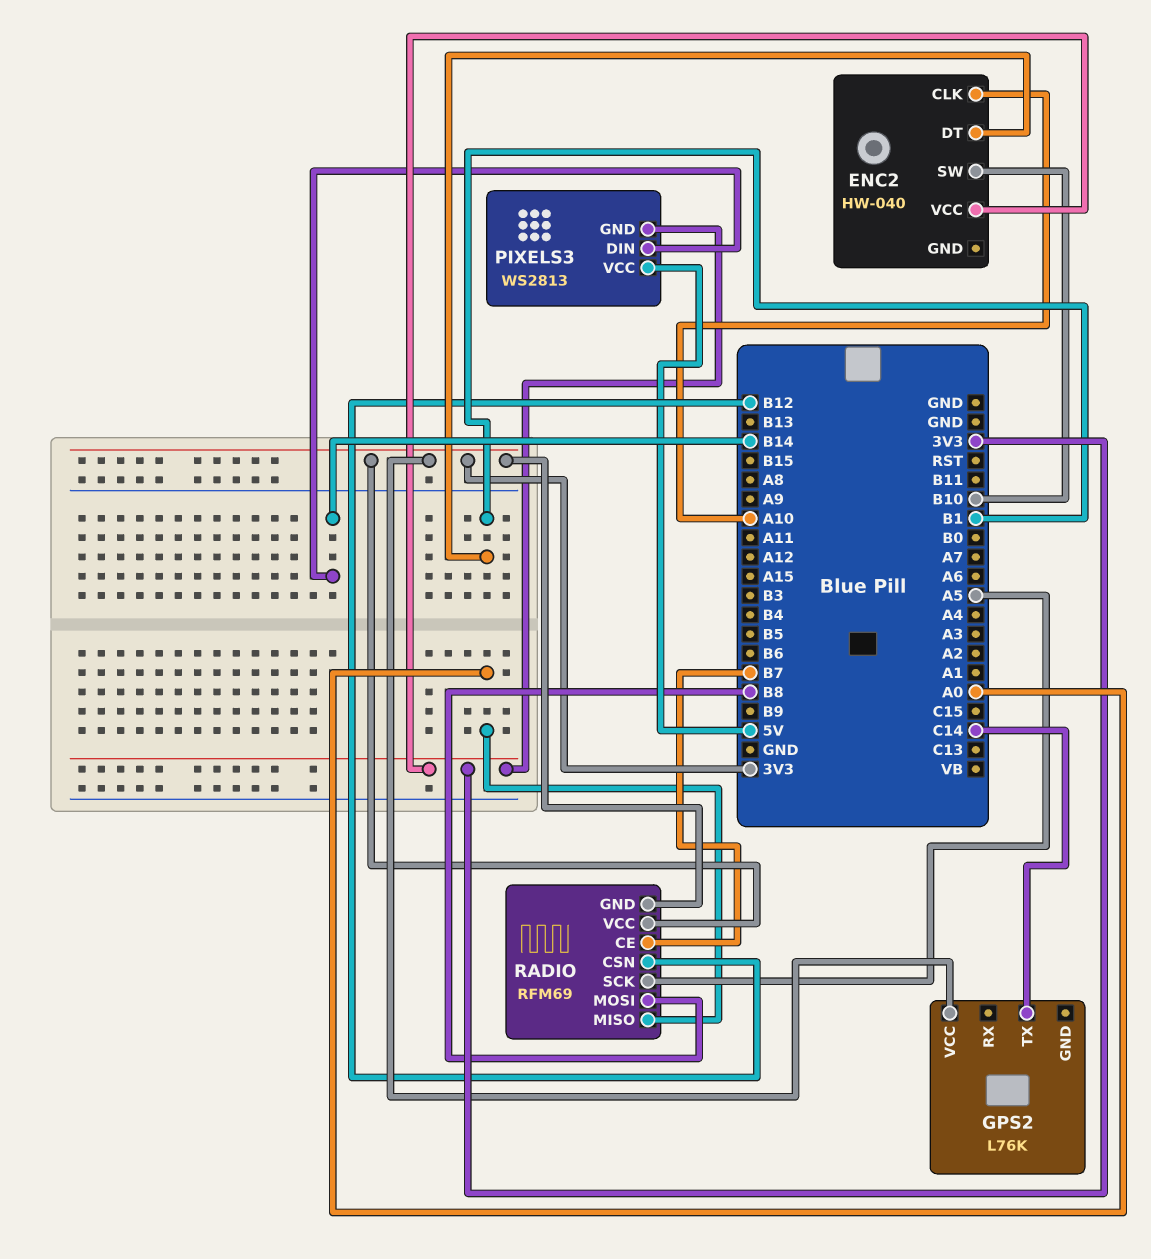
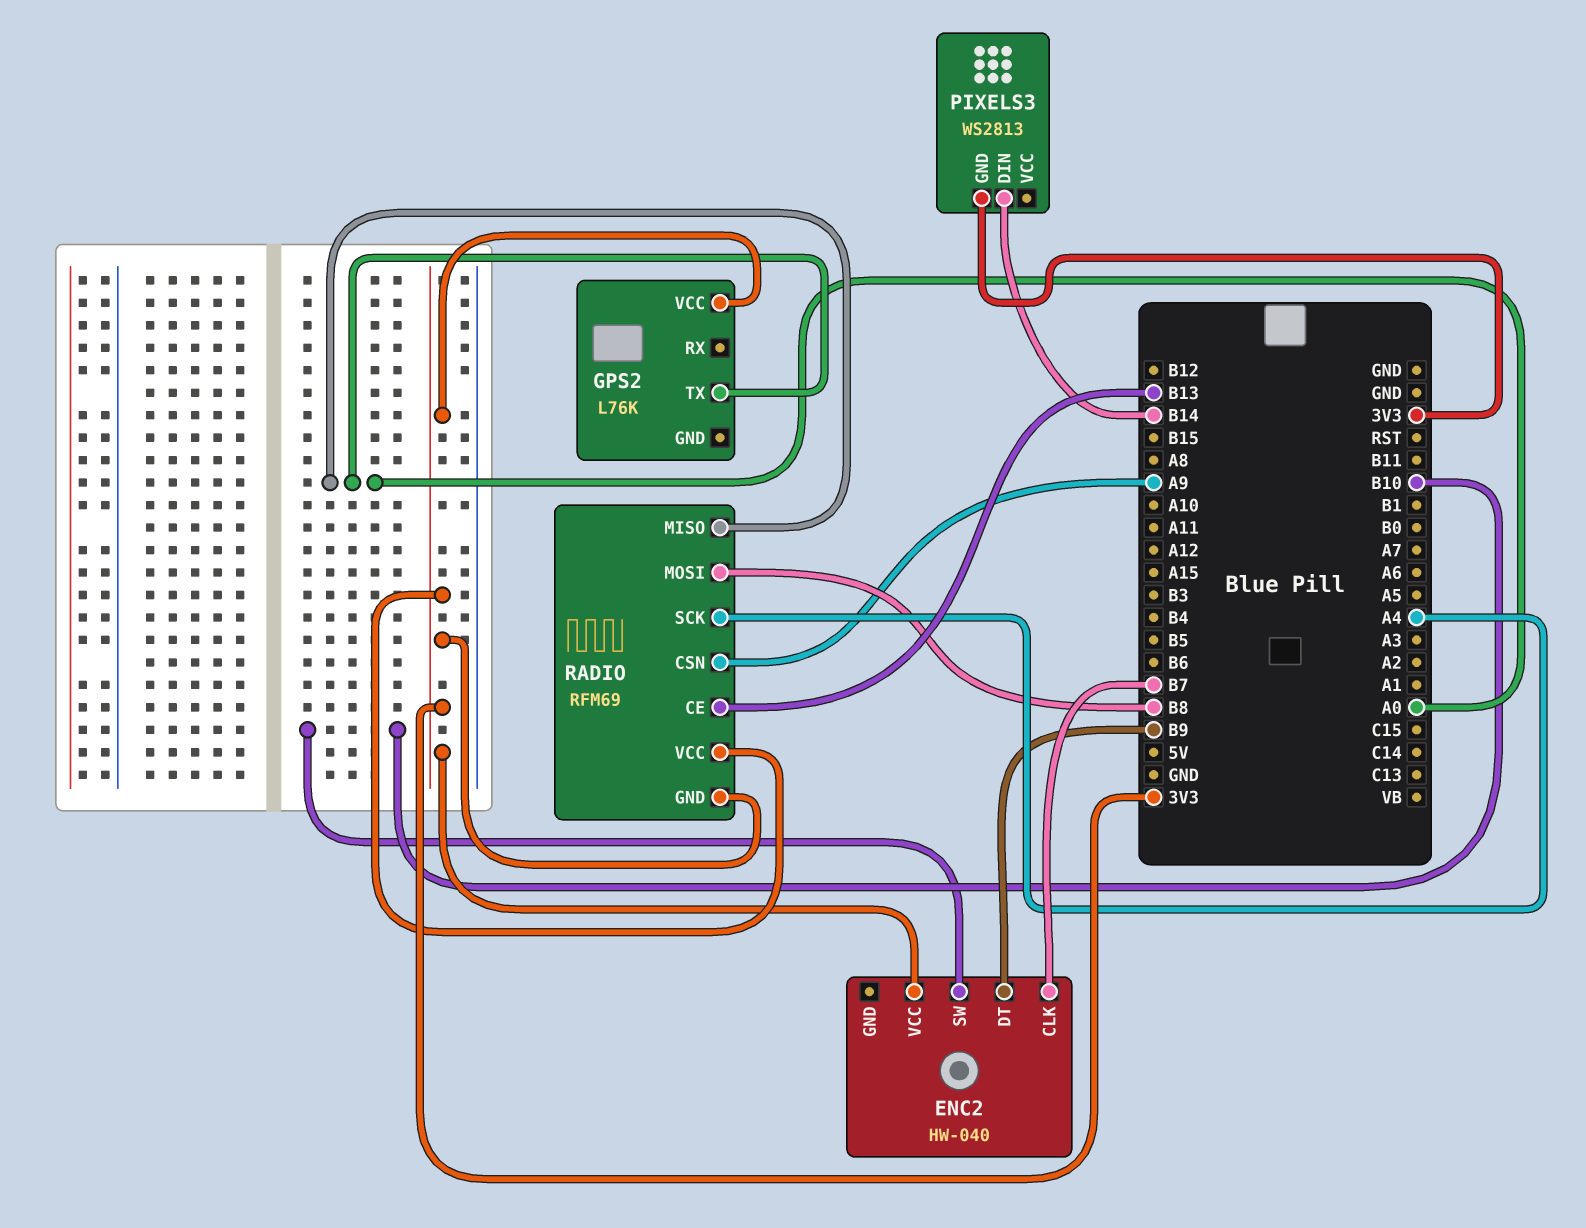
ENC2 pin CLK: A10 -> B7
ENC2 pin DT: B1 -> B9
GPS2 pin TX: C14 -> A0
PIXELS3 pin VCC: 5V -> none
RADIO pin CE: B7 -> B13
RADIO pin CSN: B12 -> A9
RADIO pin SCK: A5 -> A4

